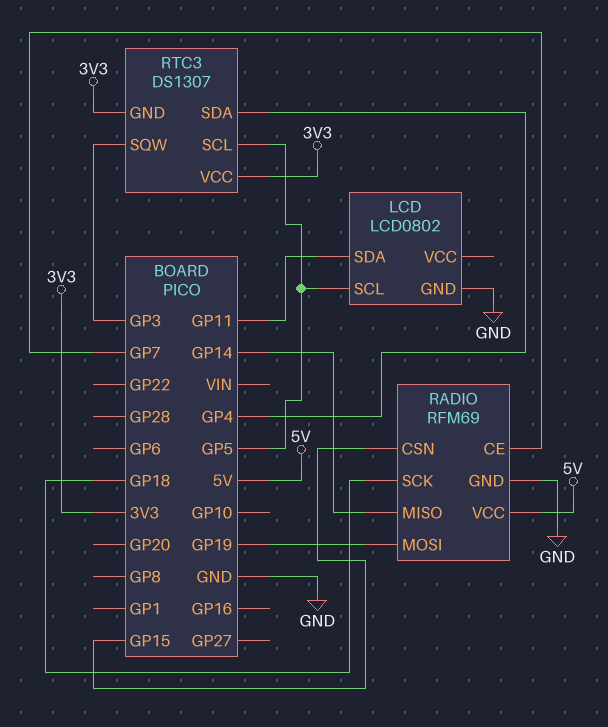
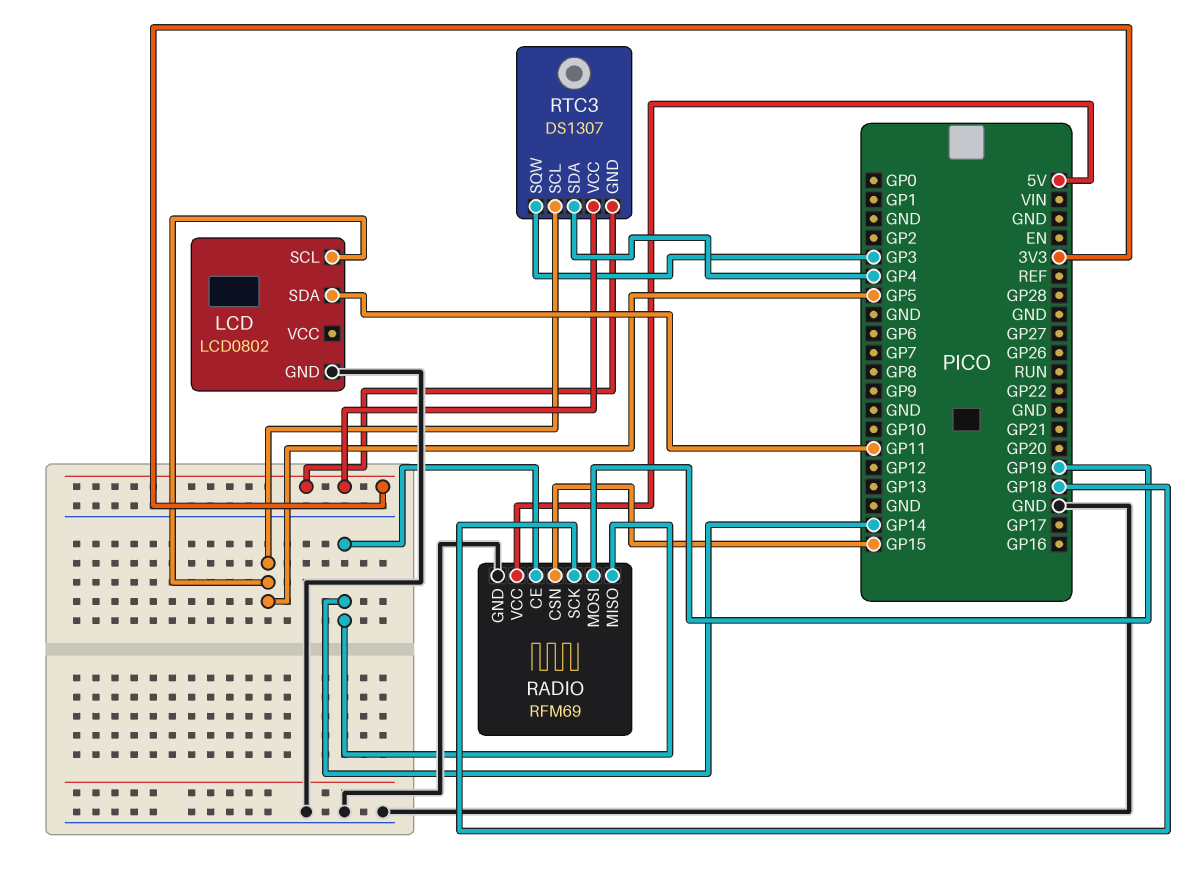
RADIO pin CE: GP7 -> GP14

